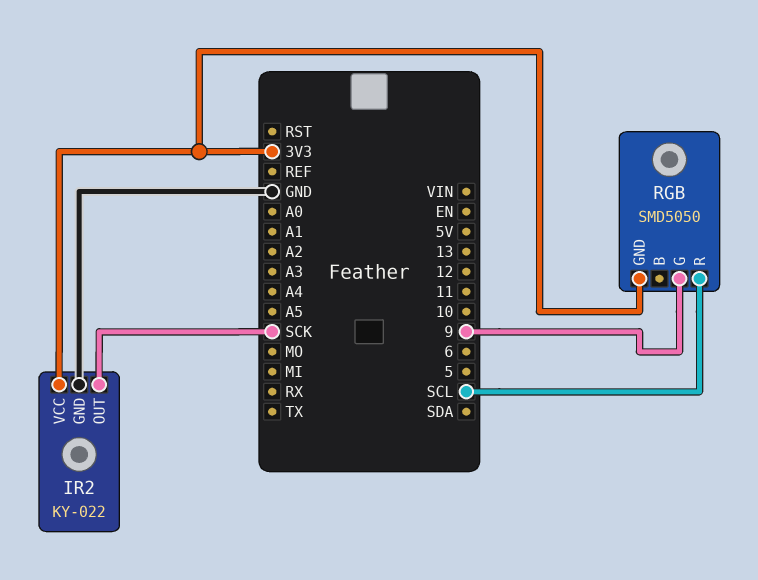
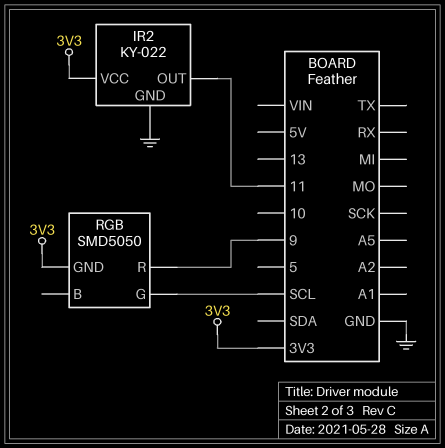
IR2 pin OUT: SCK -> 11
RGB pin G: 9 -> SCL
RGB pin R: SCL -> 9

